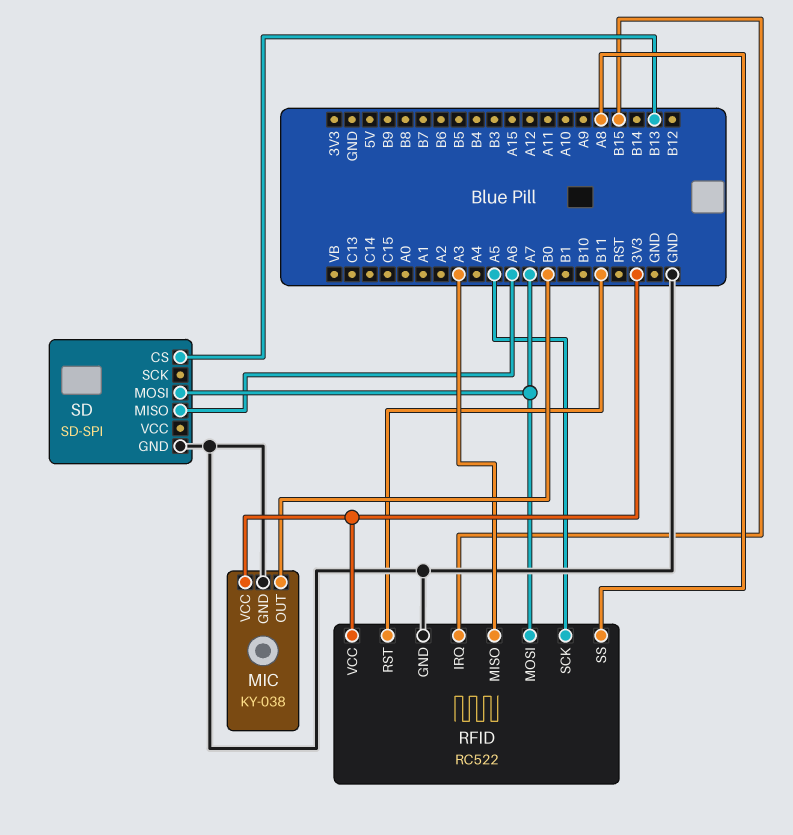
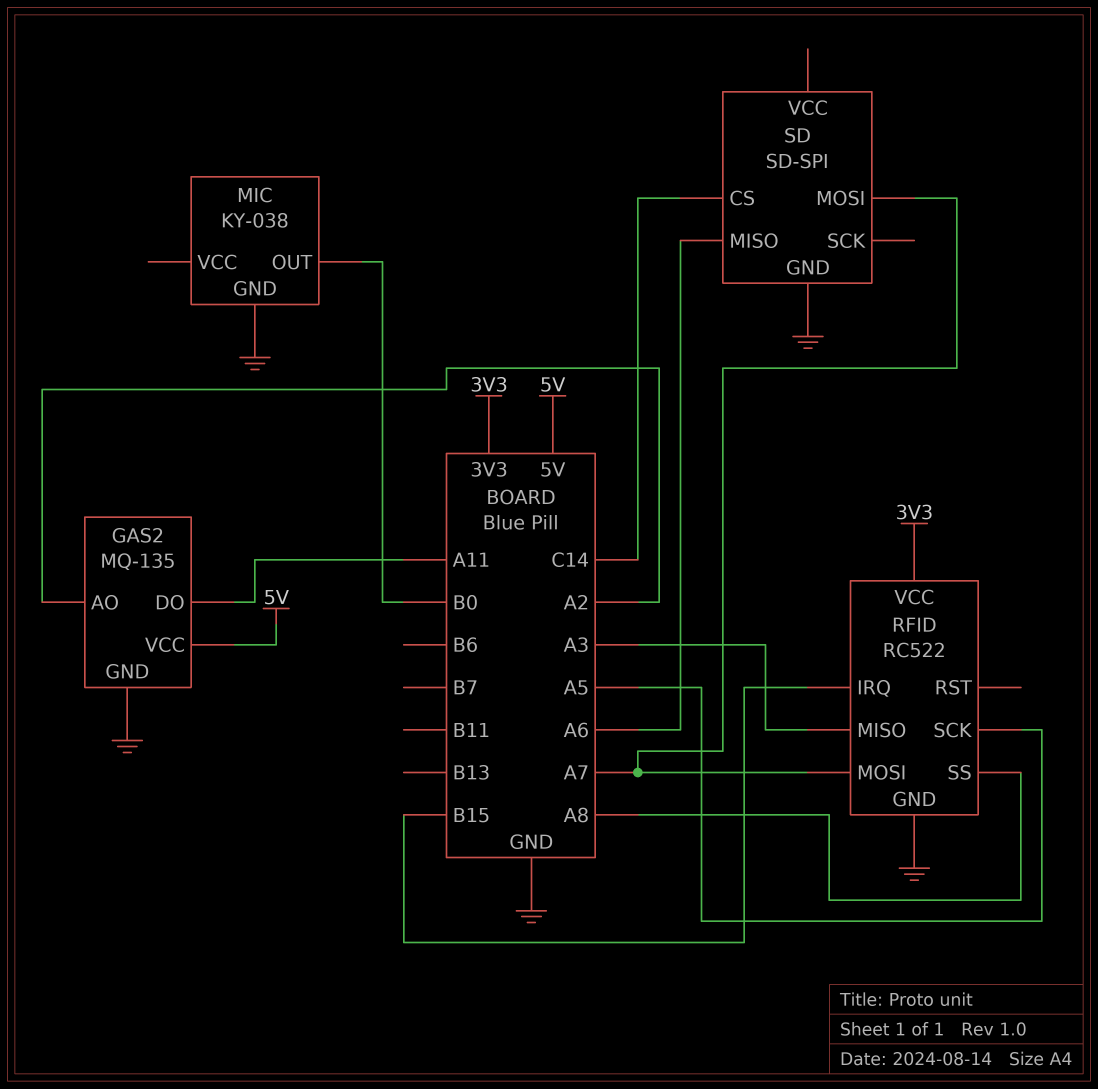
GAS2: none -> MQ-135
GAS2 pin AO: none -> A2
GAS2 pin DO: none -> A11
GAS2 pin GND: none -> GND
GAS2 pin VCC: none -> 5V
MIC pin VCC: 3V3 -> none
RFID pin RST: B11 -> none
SD pin CS: B13 -> C14

